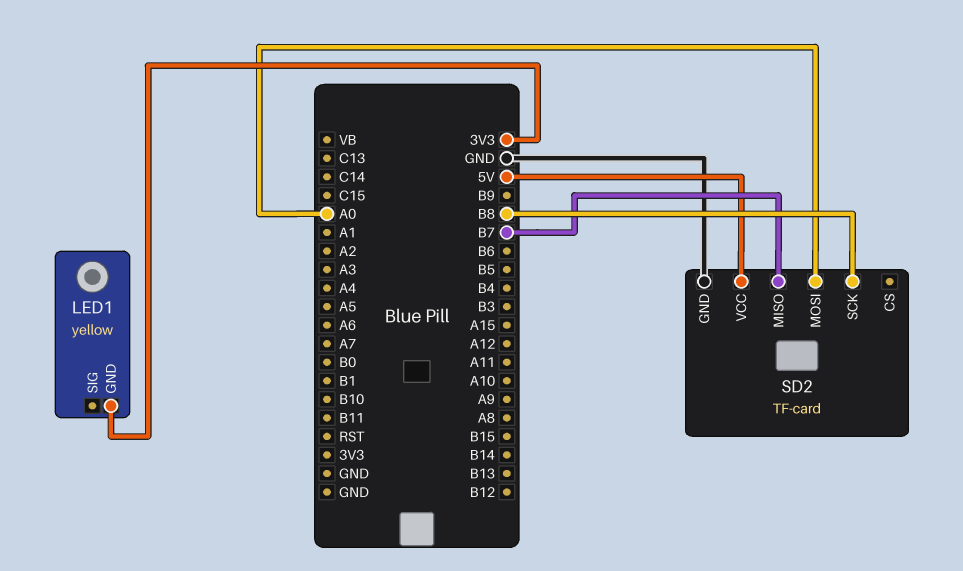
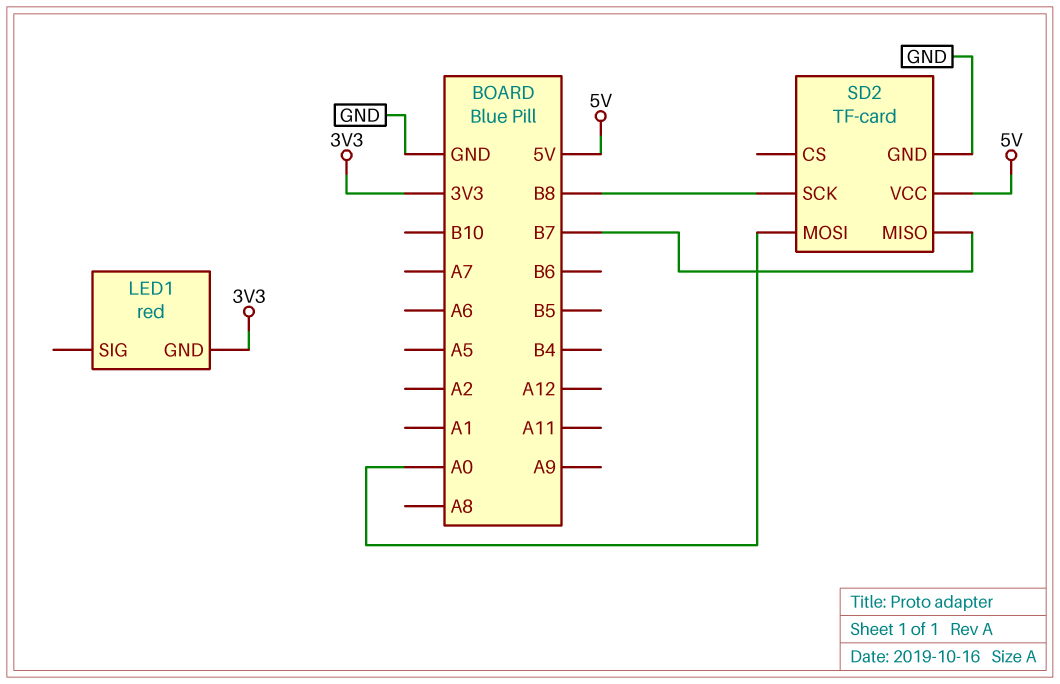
LED1: yellow -> red

